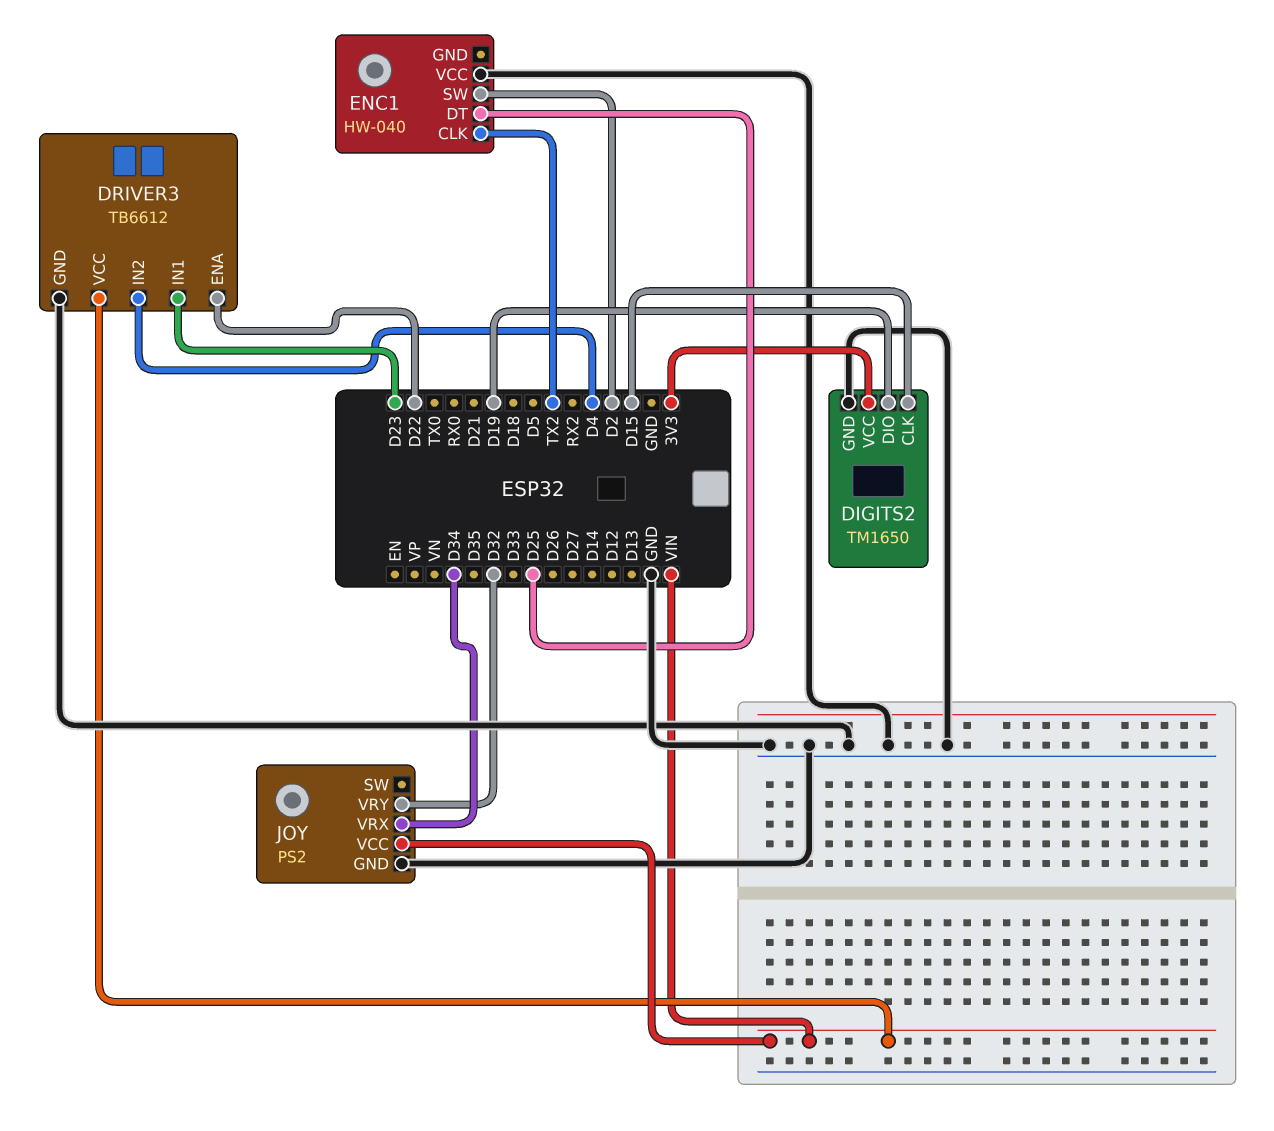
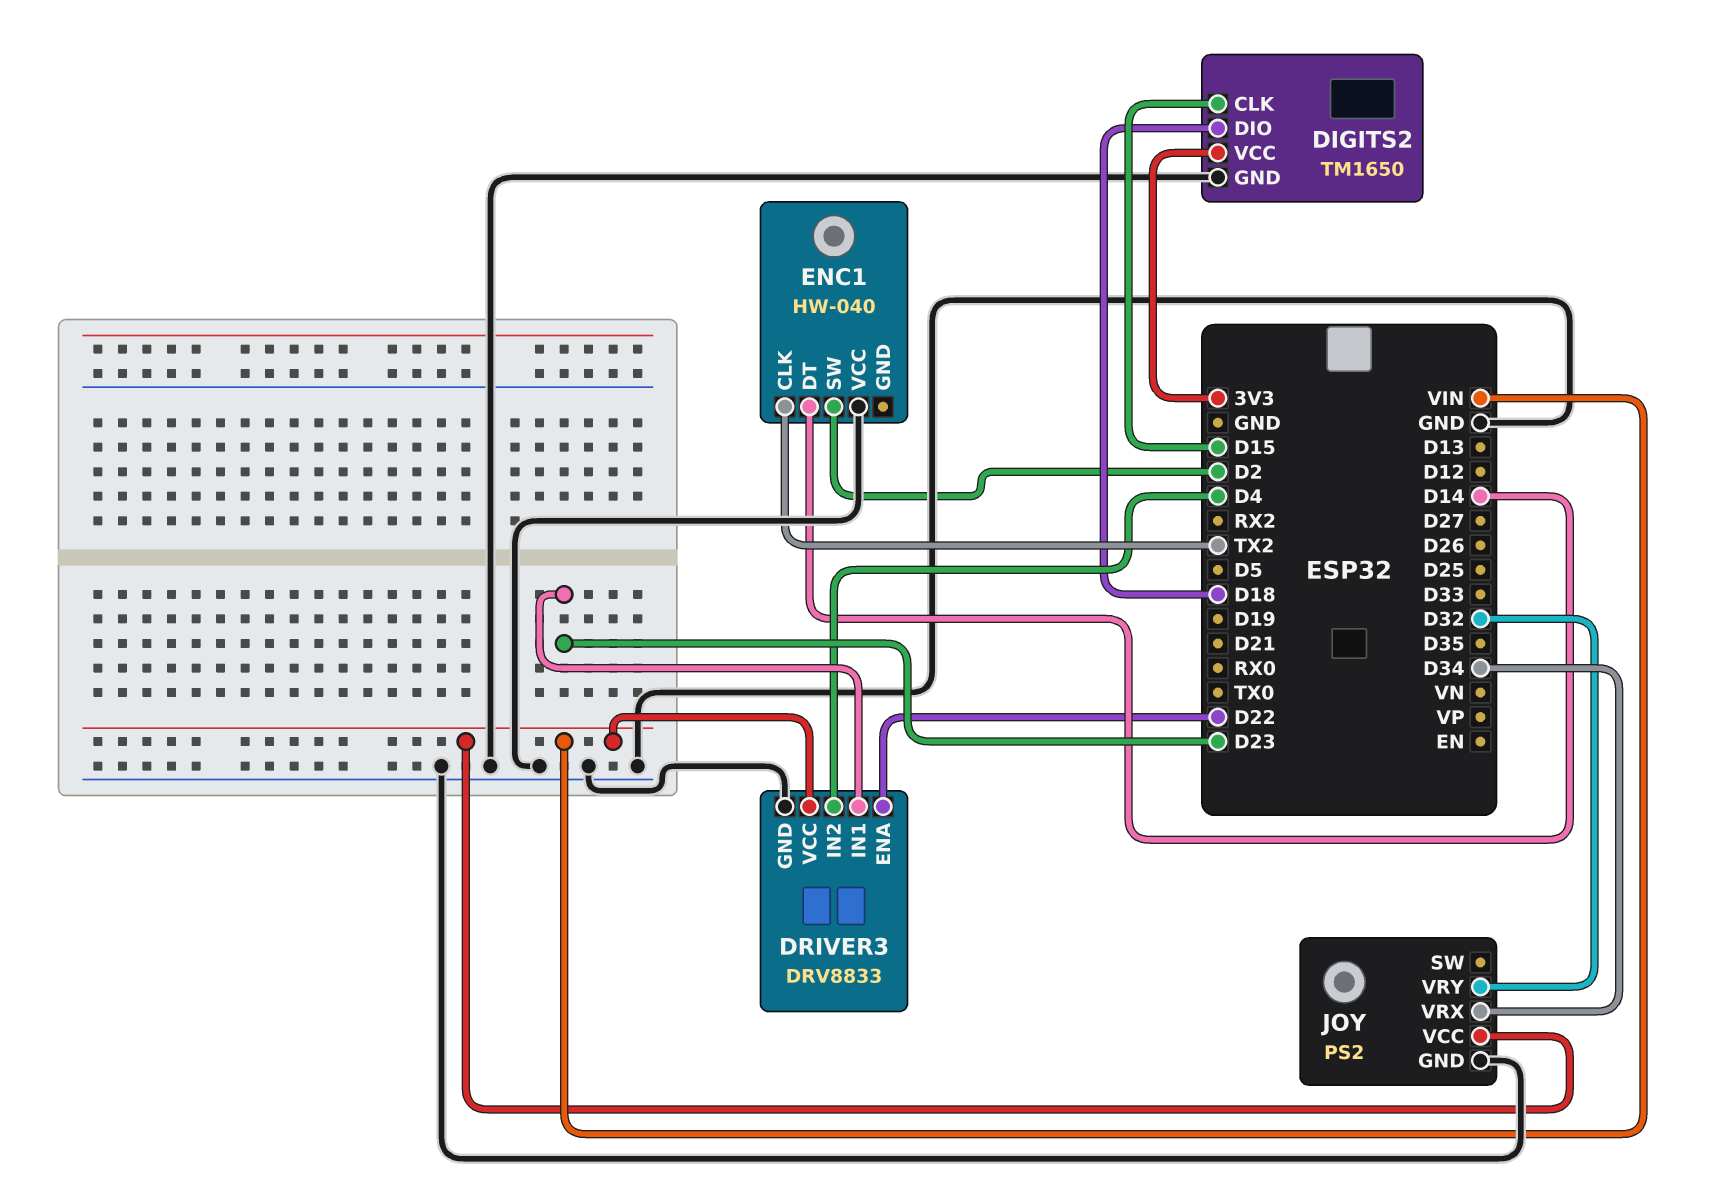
DIGITS2 pin DIO: D19 -> D18
DRIVER3: TB6612 -> DRV8833
ENC1 pin DT: D25 -> D14

